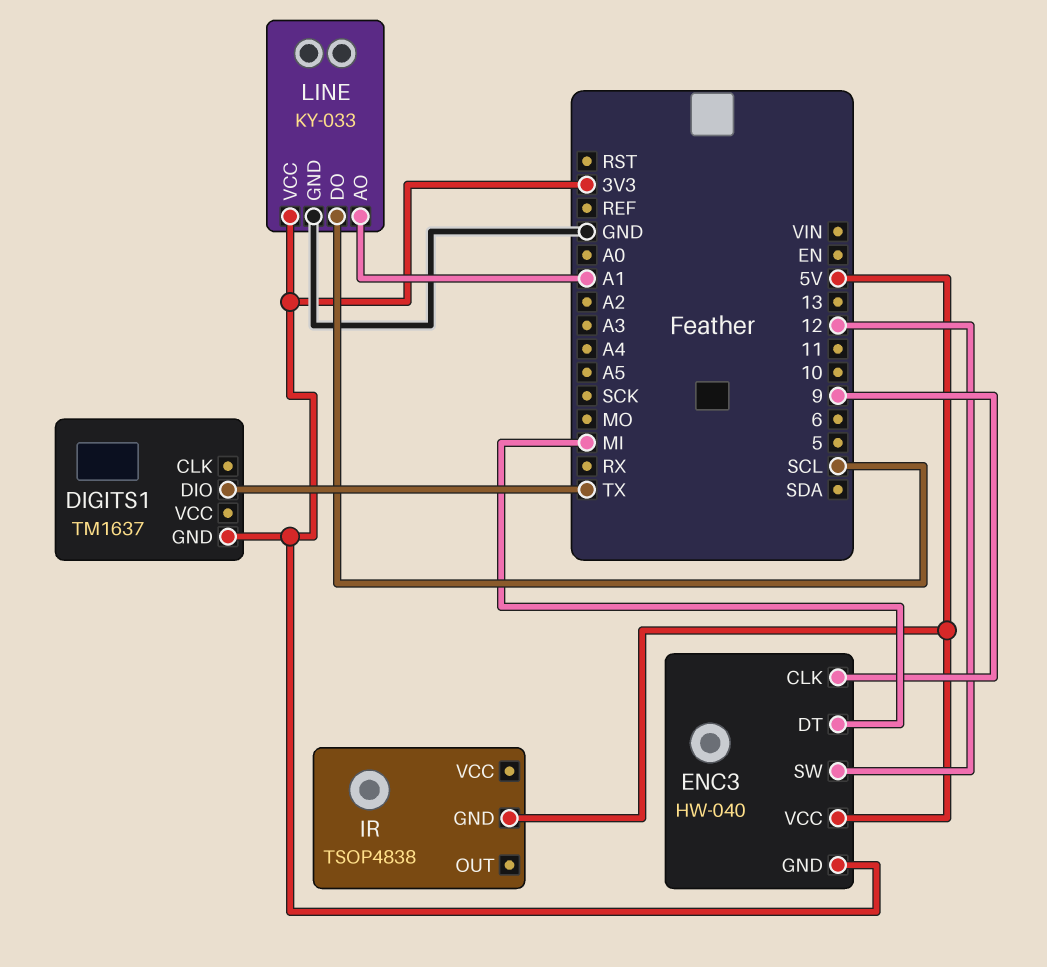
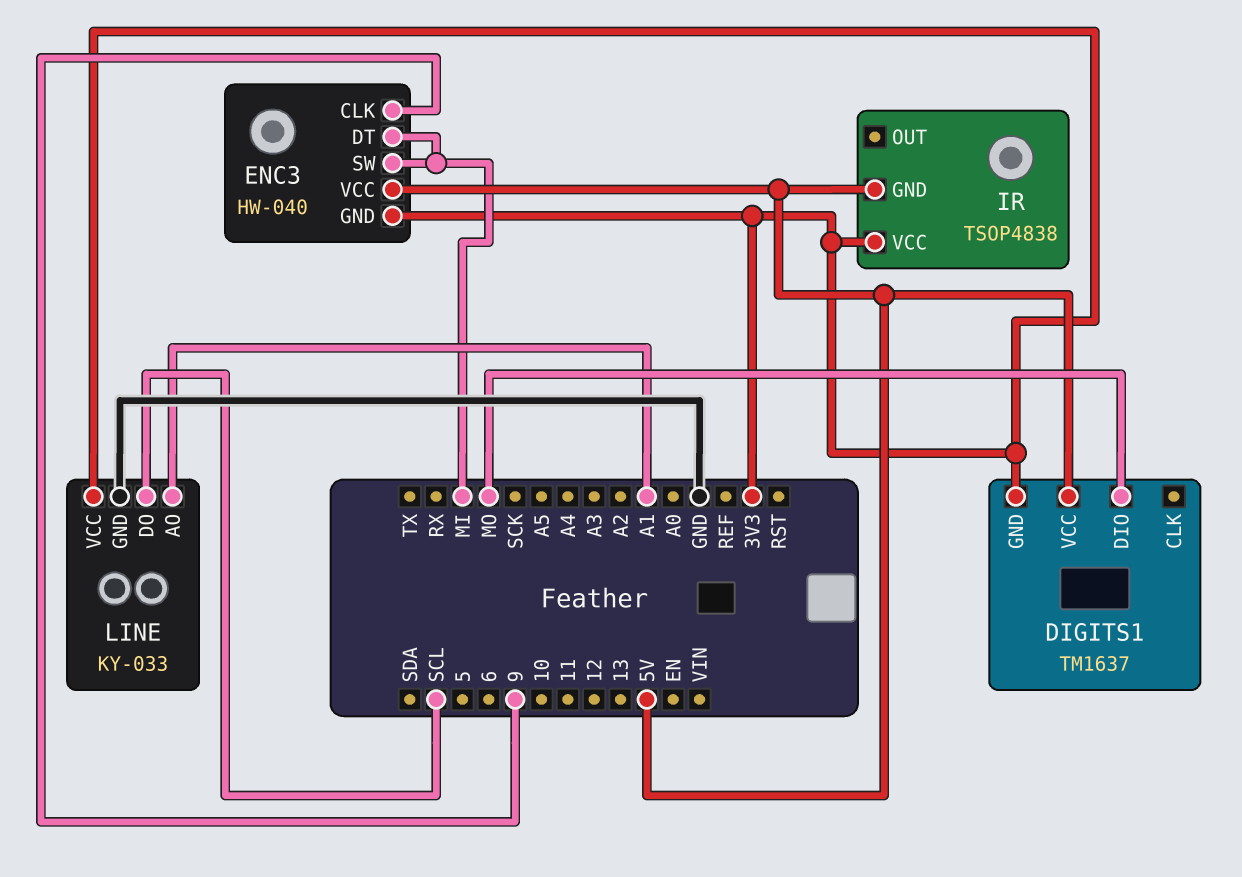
DIGITS1 pin DIO: TX -> MO
DIGITS1 pin VCC: none -> 5V
ENC3 pin SW: 12 -> MI
IR pin VCC: none -> 3V3

